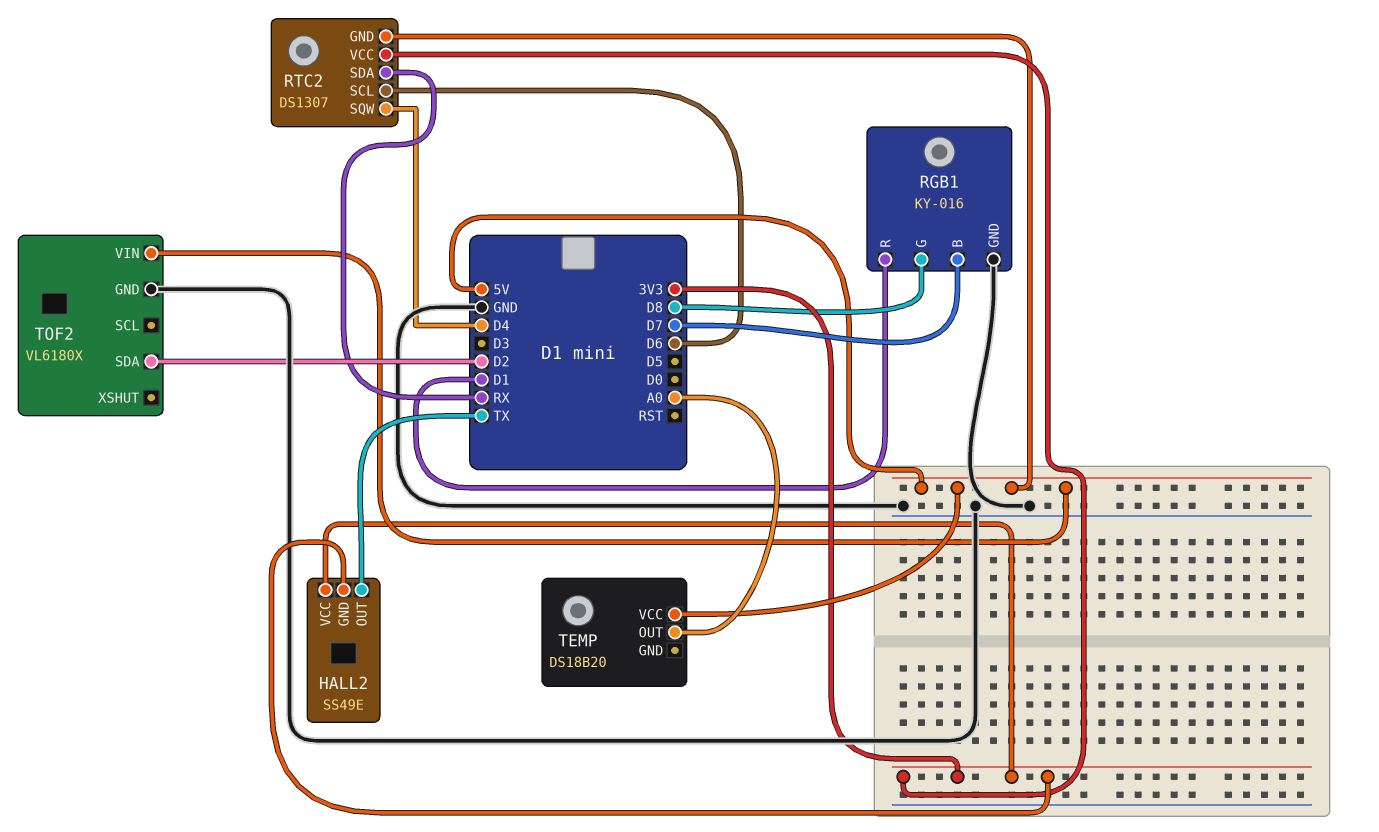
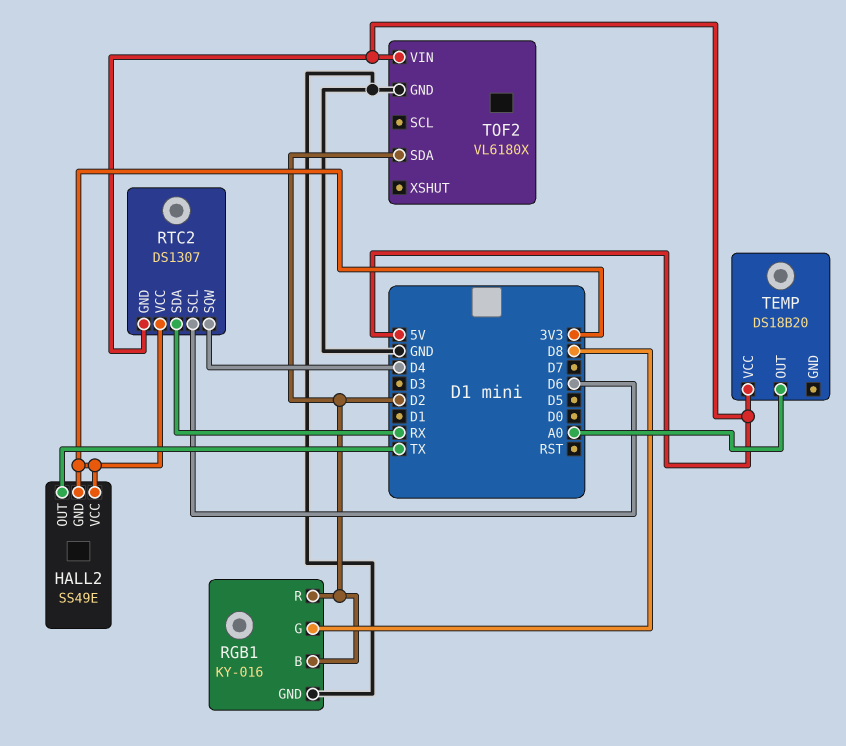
RGB1 pin B: D7 -> D2
RGB1 pin R: D1 -> D2

